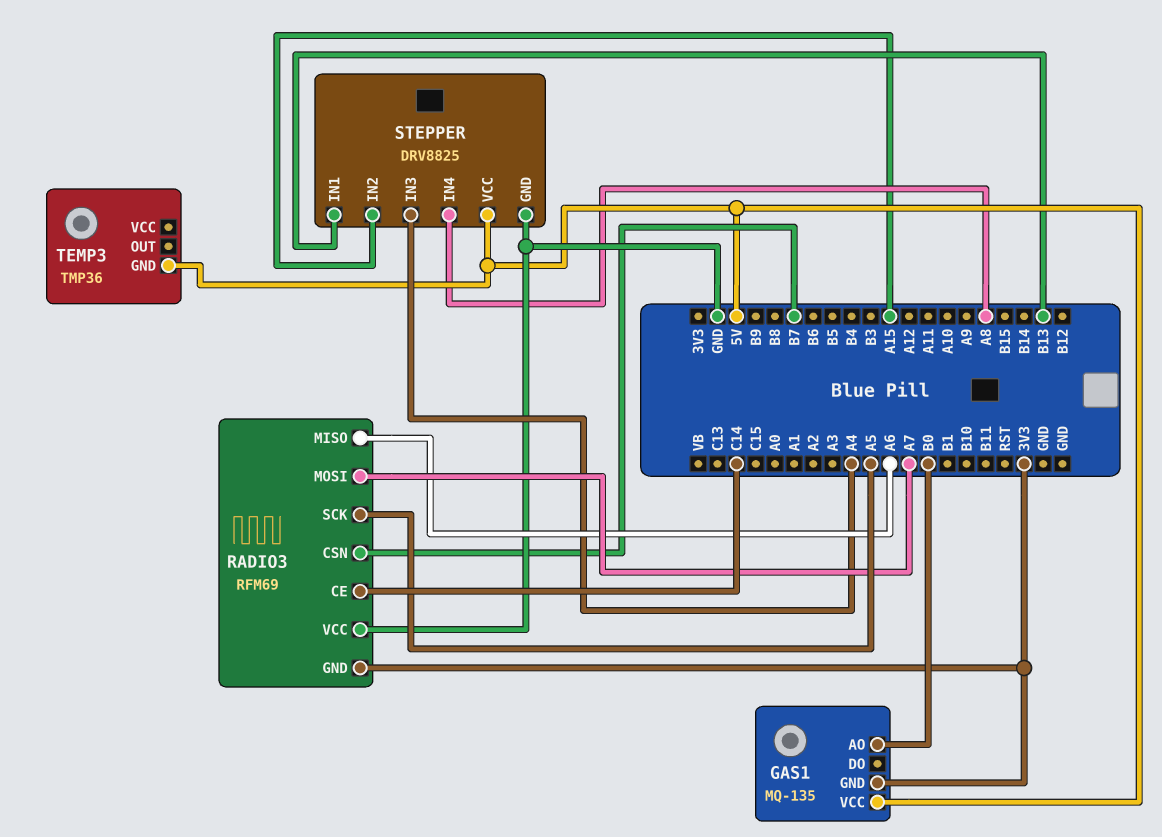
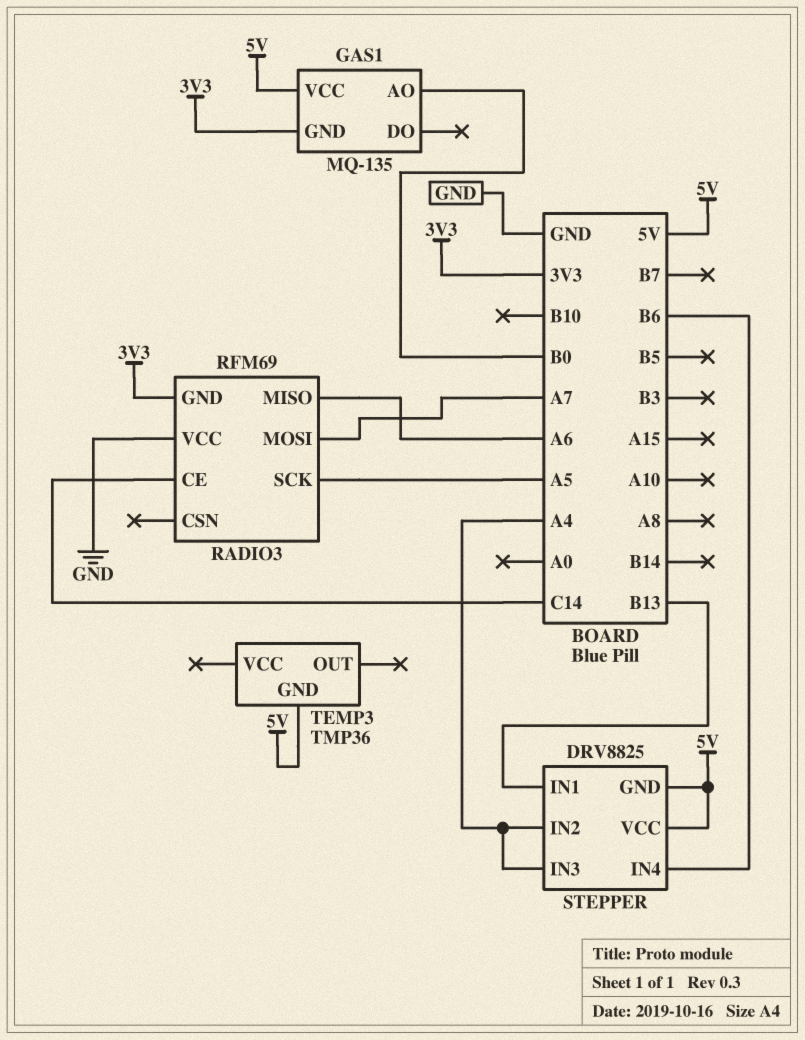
RADIO3 pin CSN: B7 -> none
STEPPER pin GND: GND -> 5V
STEPPER pin IN2: A15 -> A4
STEPPER pin IN4: A8 -> B6

